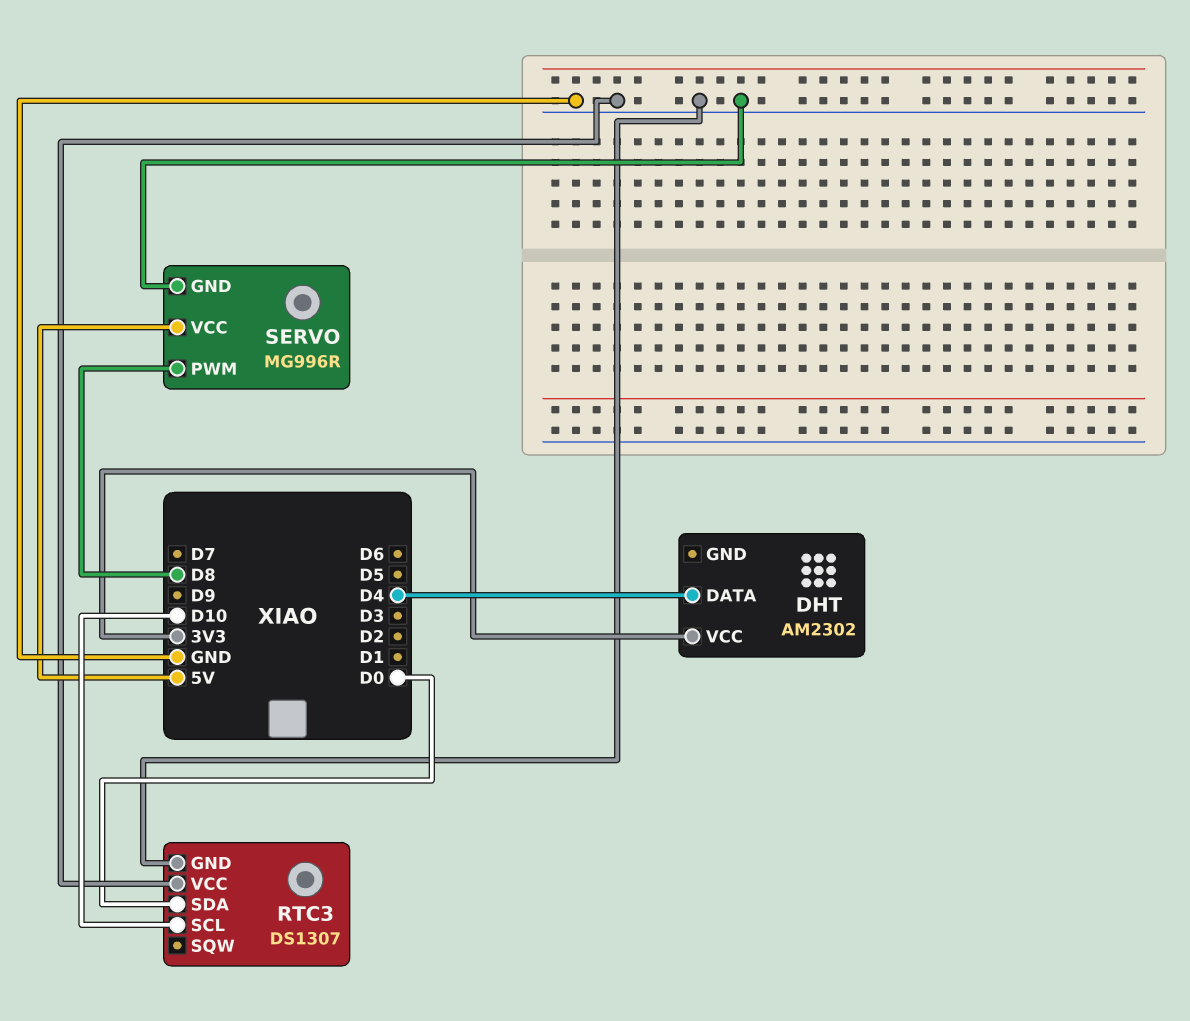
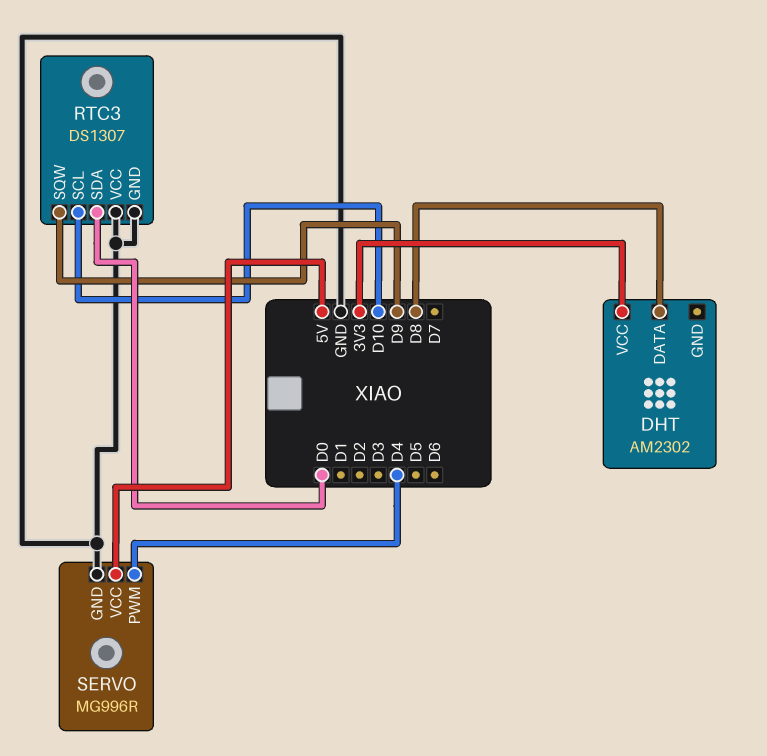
DHT pin DATA: D4 -> D8
RTC3 pin SQW: none -> D9
SERVO pin PWM: D8 -> D4

